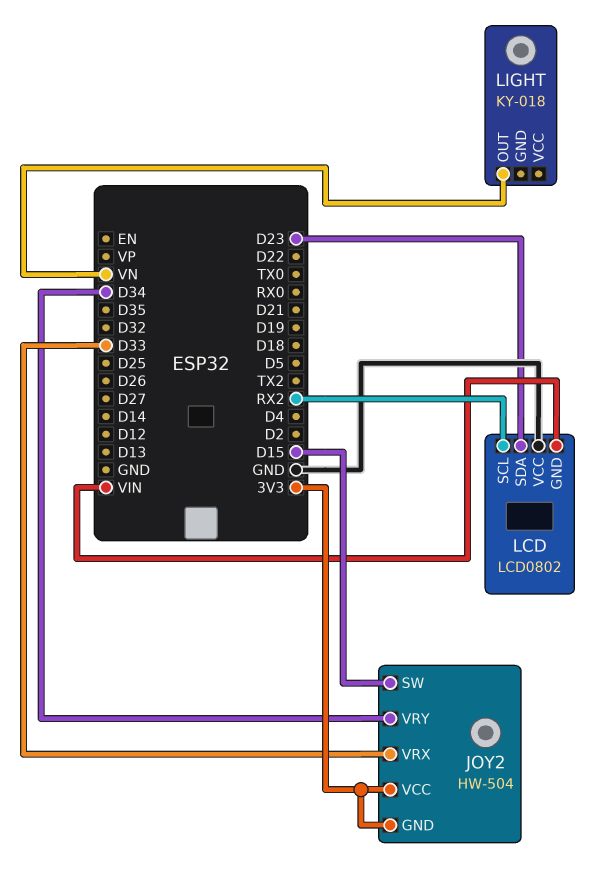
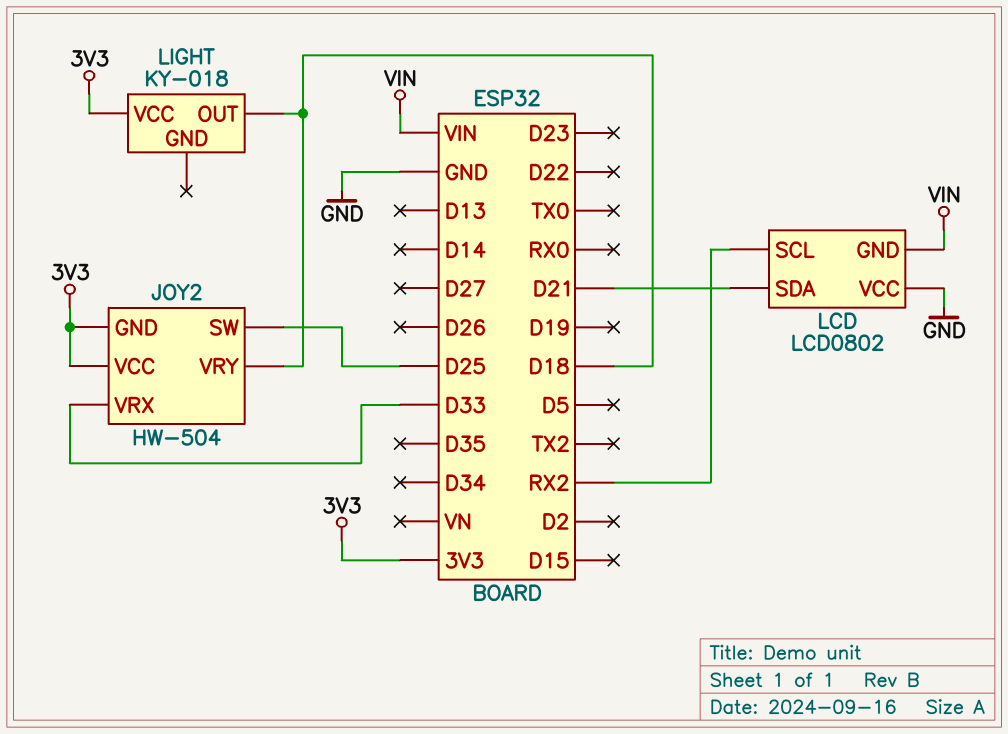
JOY2 pin SW: D15 -> D25
JOY2 pin VRY: D34 -> D18
LCD pin SDA: D23 -> D21
LIGHT pin OUT: VN -> D18
LIGHT pin VCC: none -> 3V3

